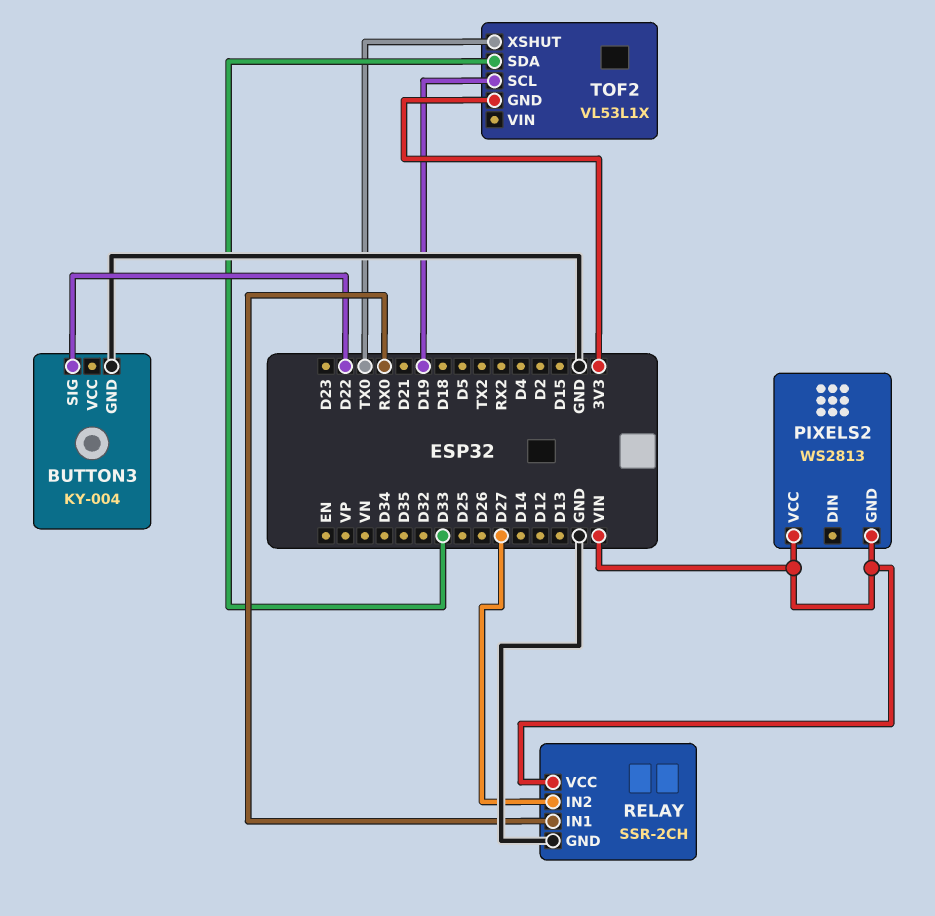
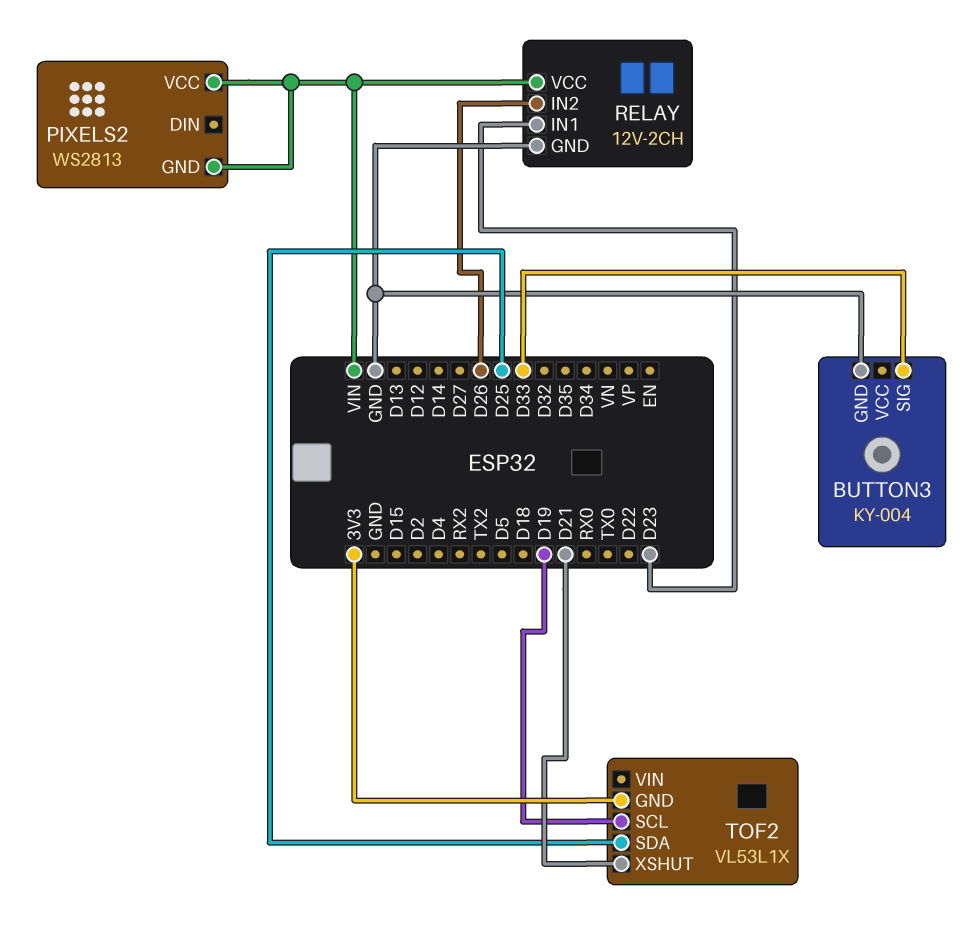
BUTTON3 pin SIG: D22 -> D33
RELAY: SSR-2CH -> 12V-2CH
RELAY pin IN1: RX0 -> D23
RELAY pin IN2: D27 -> D26
TOF2 pin SDA: D33 -> D25
TOF2 pin XSHUT: TX0 -> D21

